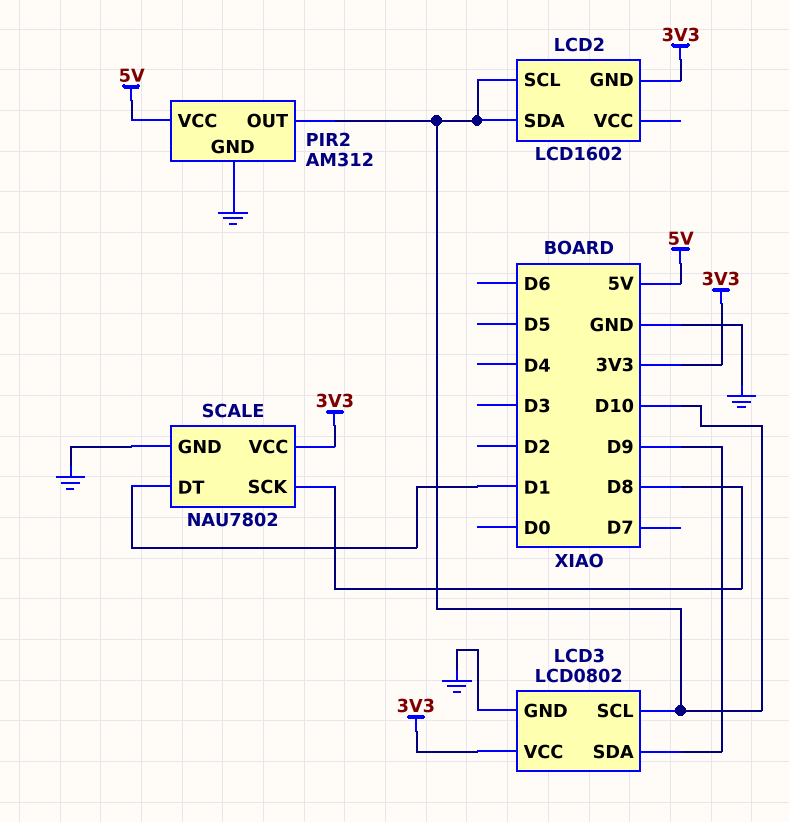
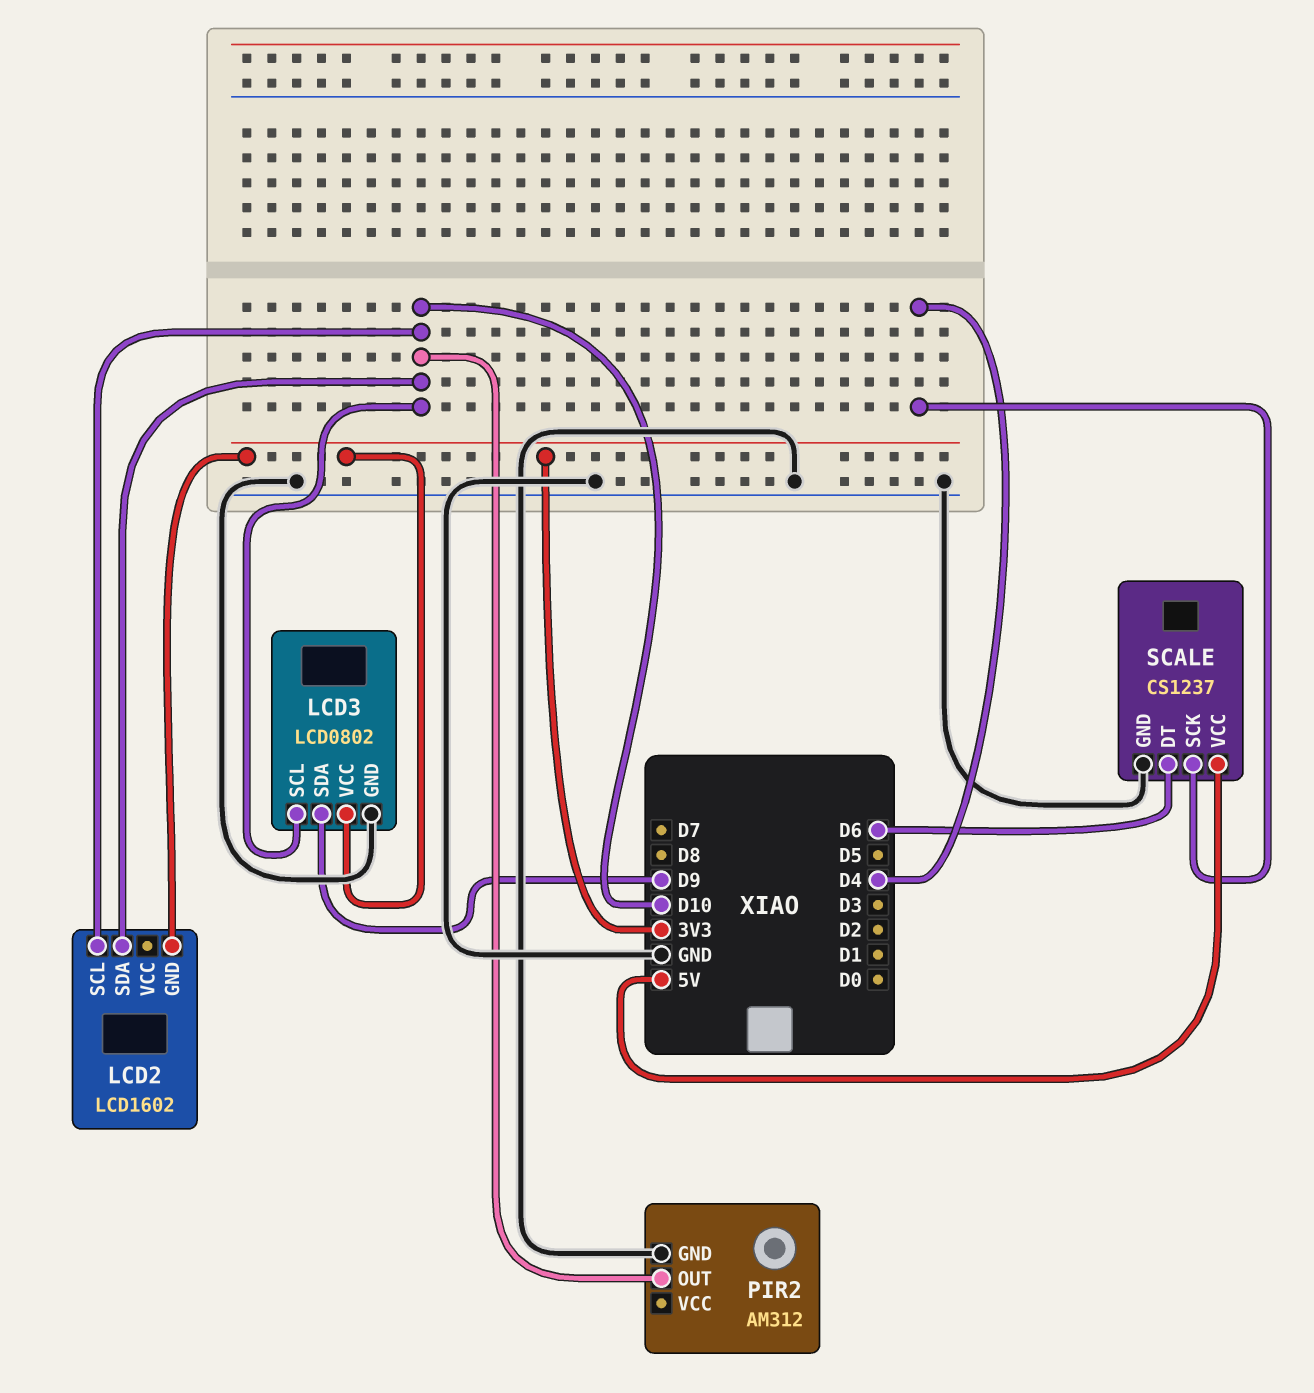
PIR2 pin VCC: 5V -> none
SCALE: NAU7802 -> CS1237
SCALE pin DT: D1 -> D6
SCALE pin SCK: D8 -> D4
SCALE pin VCC: 3V3 -> 5V

